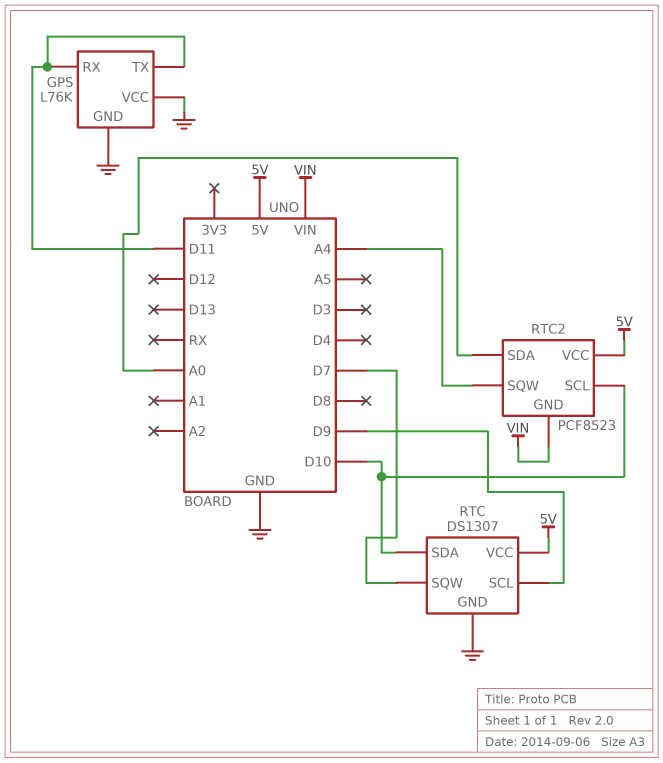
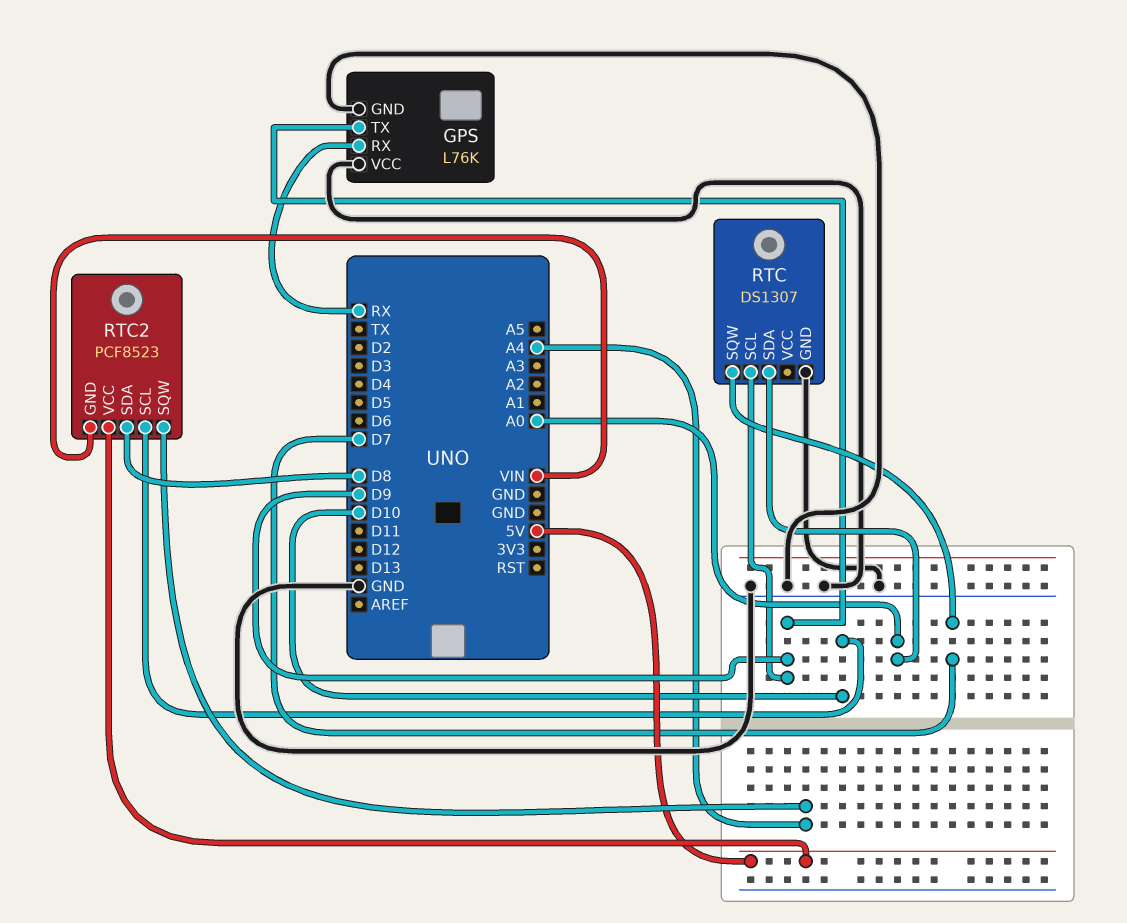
GPS pin RX: D11 -> RX
GPS pin TX: D11 -> D9
RTC pin SDA: D10 -> A0
RTC pin VCC: 5V -> none
RTC2 pin SDA: A0 -> D8

